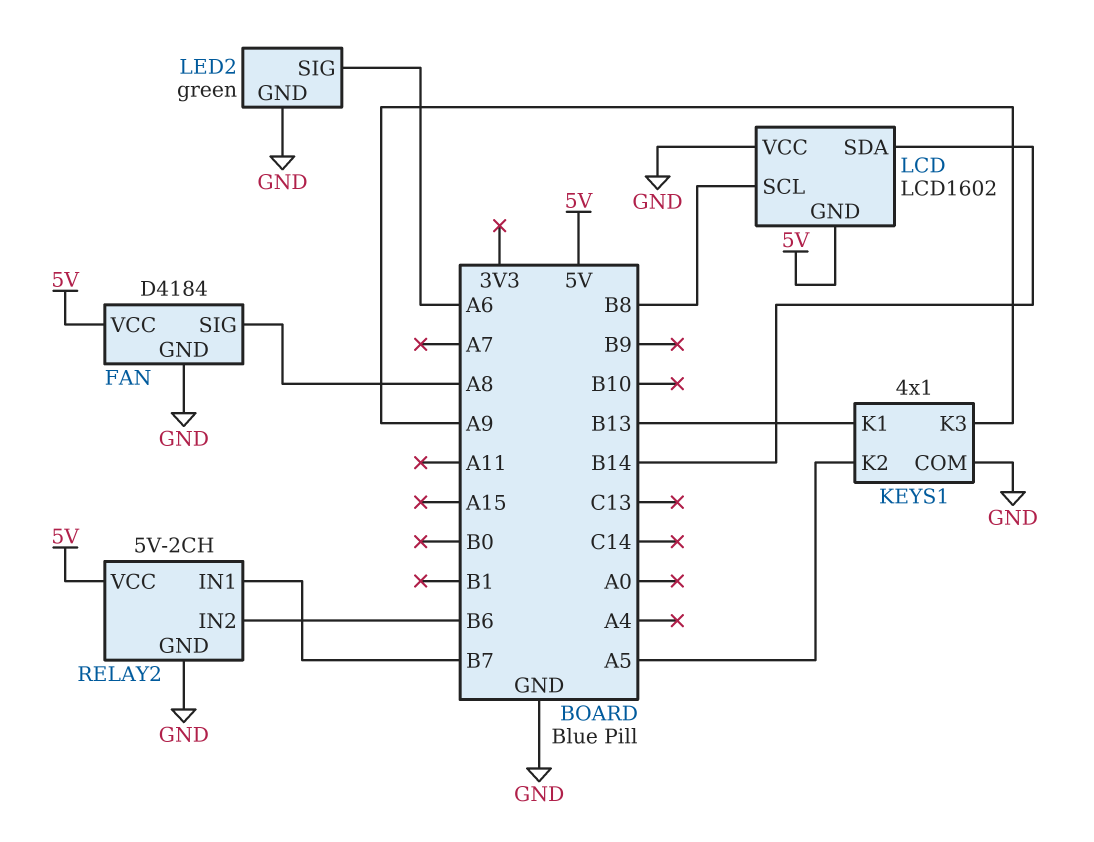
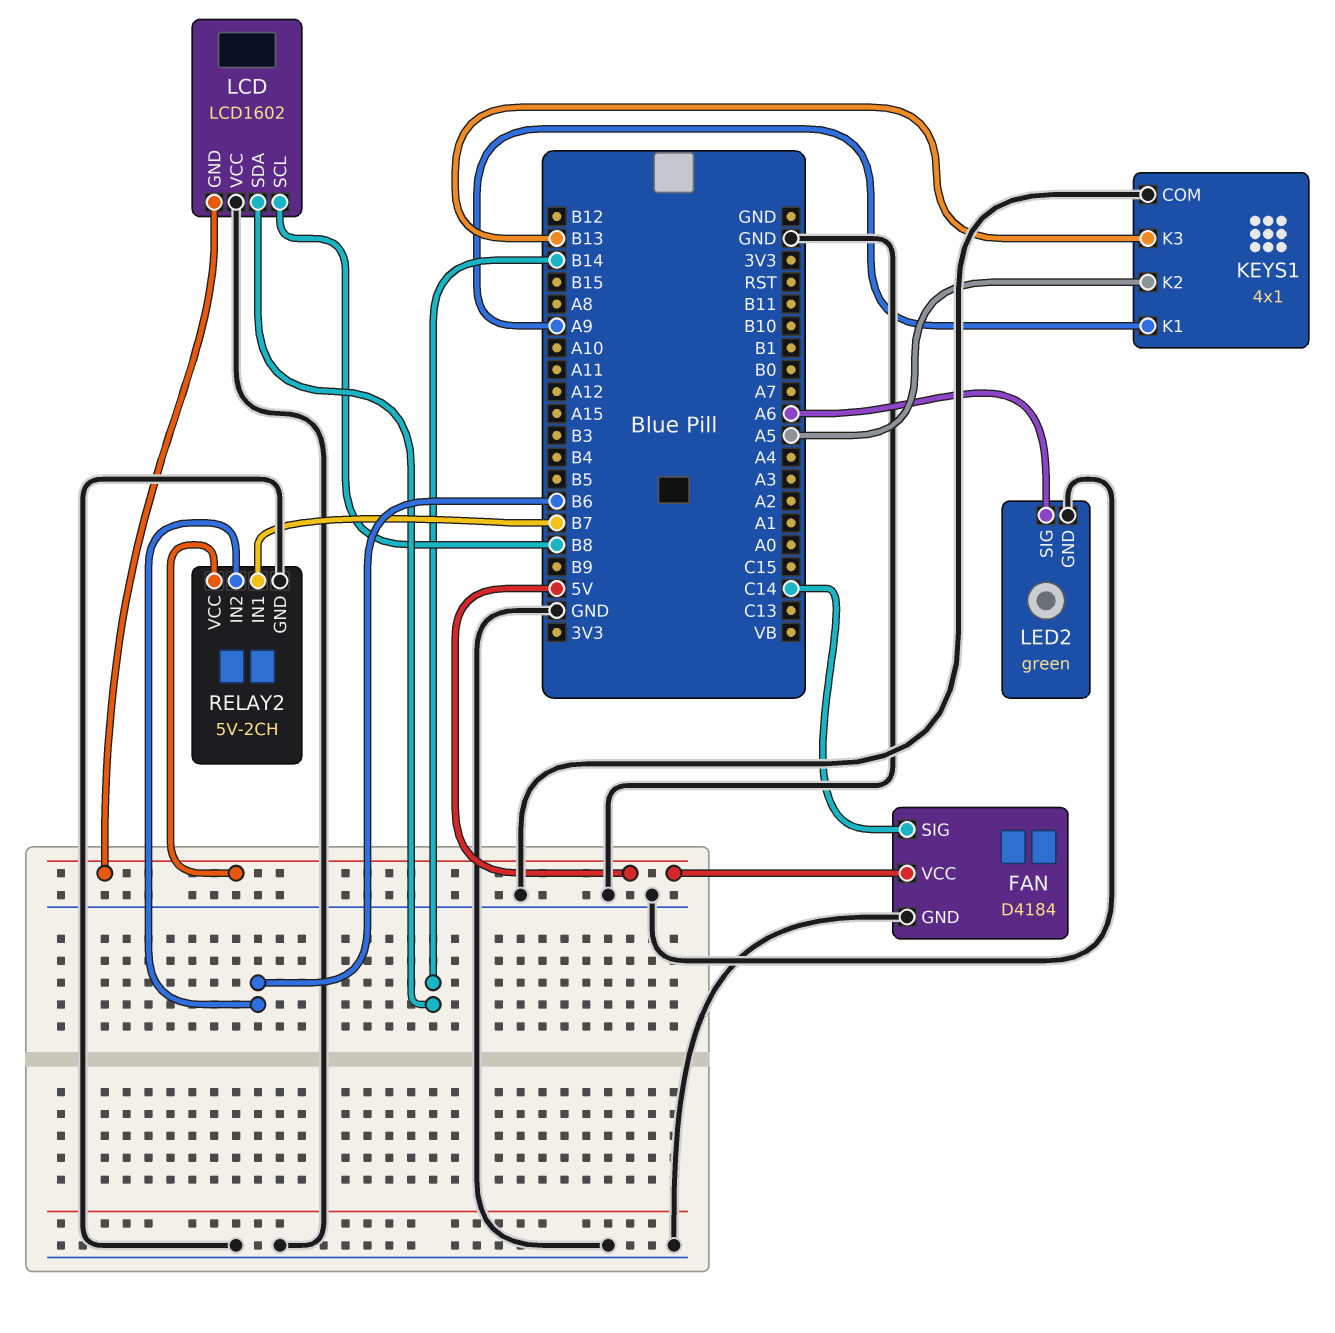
FAN pin SIG: A8 -> C14
KEYS1 pin K1: B13 -> A9
KEYS1 pin K3: A9 -> B13

